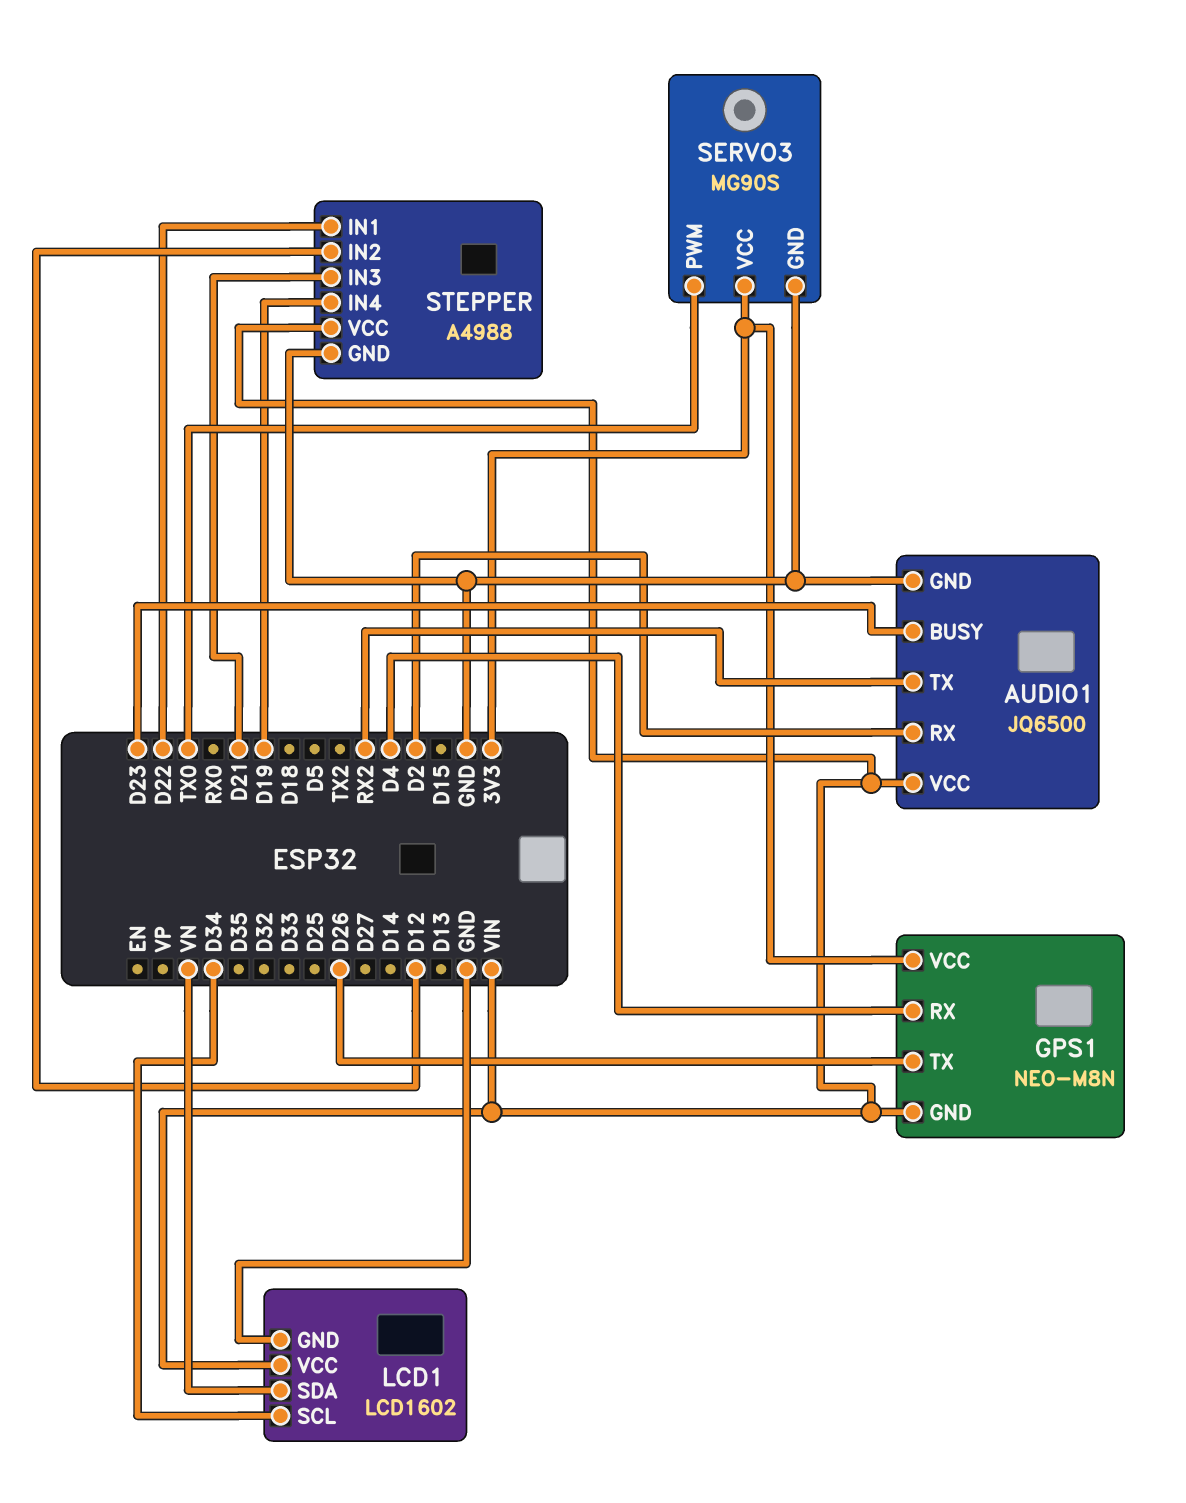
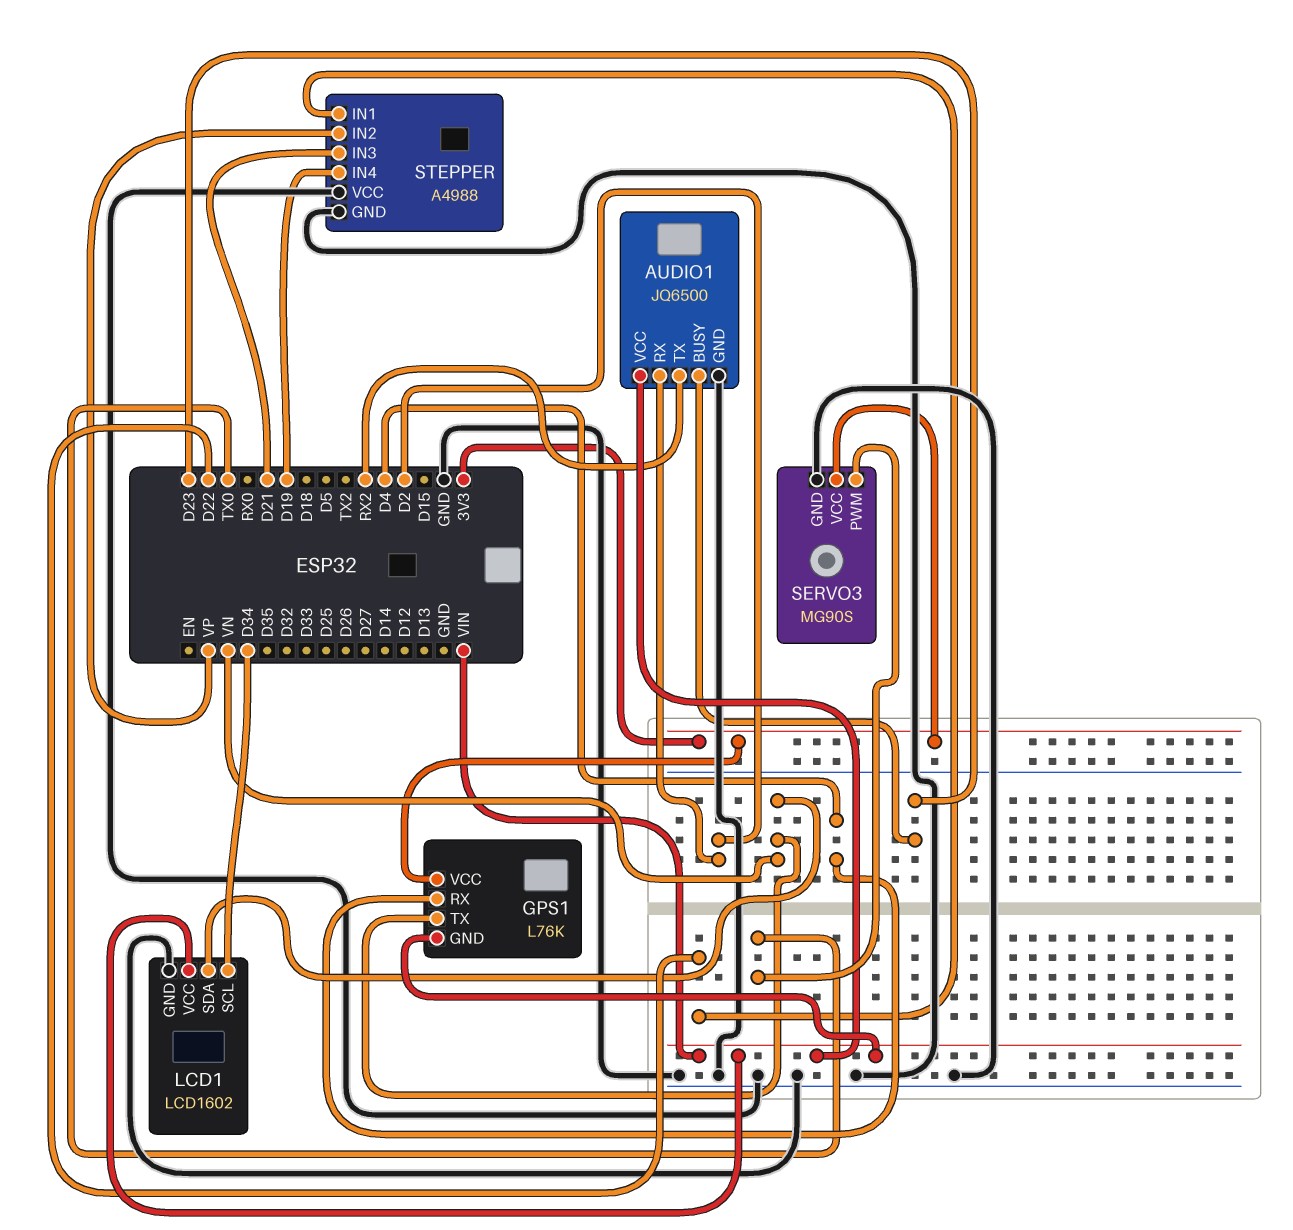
GPS1: NEO-M8N -> L76K
GPS1 pin TX: D26 -> VN
STEPPER pin IN2: D12 -> VP
STEPPER pin VCC: VIN -> GND

